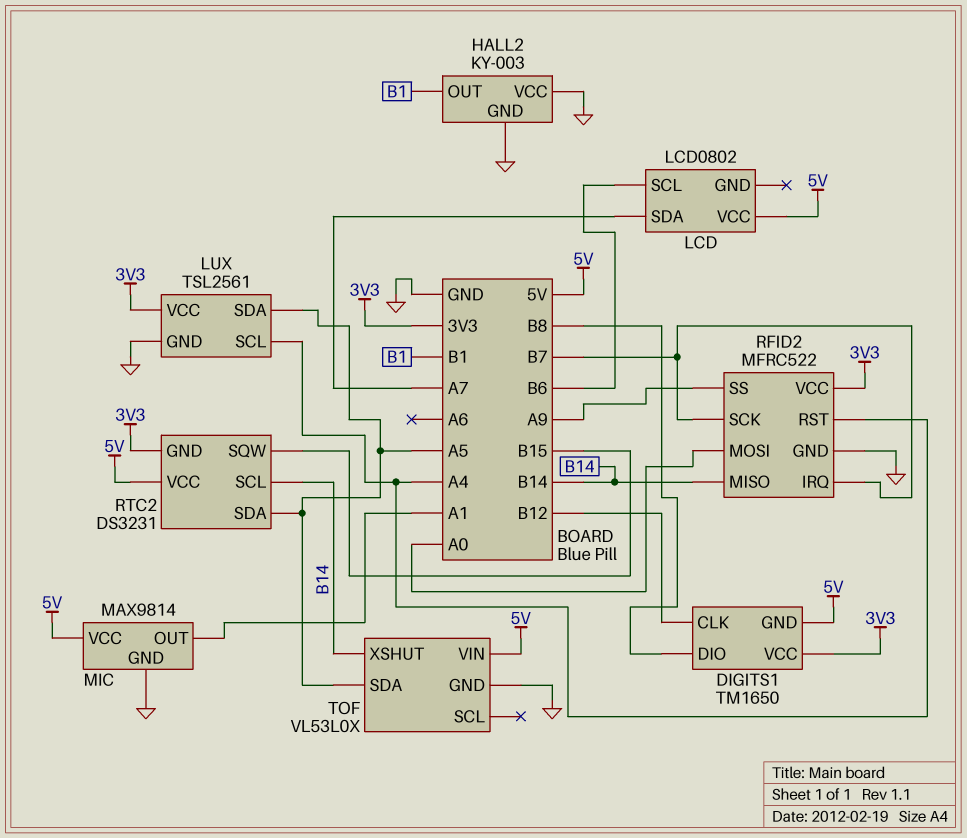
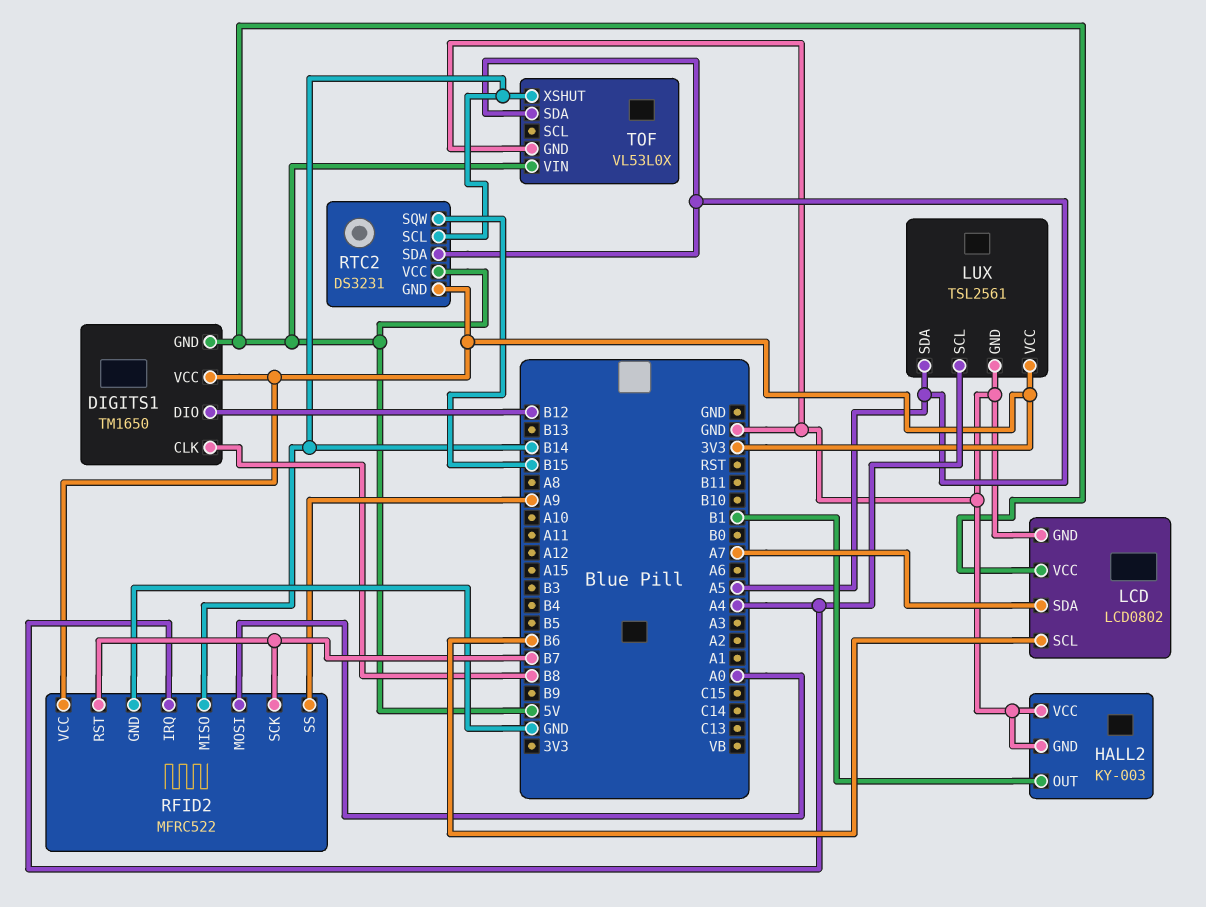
DIGITS1 pin CLK: B12 -> B8
DIGITS1 pin DIO: B8 -> B12
LCD pin GND: none -> GND
MIC: MAX9814 -> none
MIC pin GND: GND -> none
MIC pin OUT: A1 -> none
MIC pin VCC: 5V -> none
RFID2 pin IRQ: B7 -> A4
RFID2 pin RST: A4 -> B7

